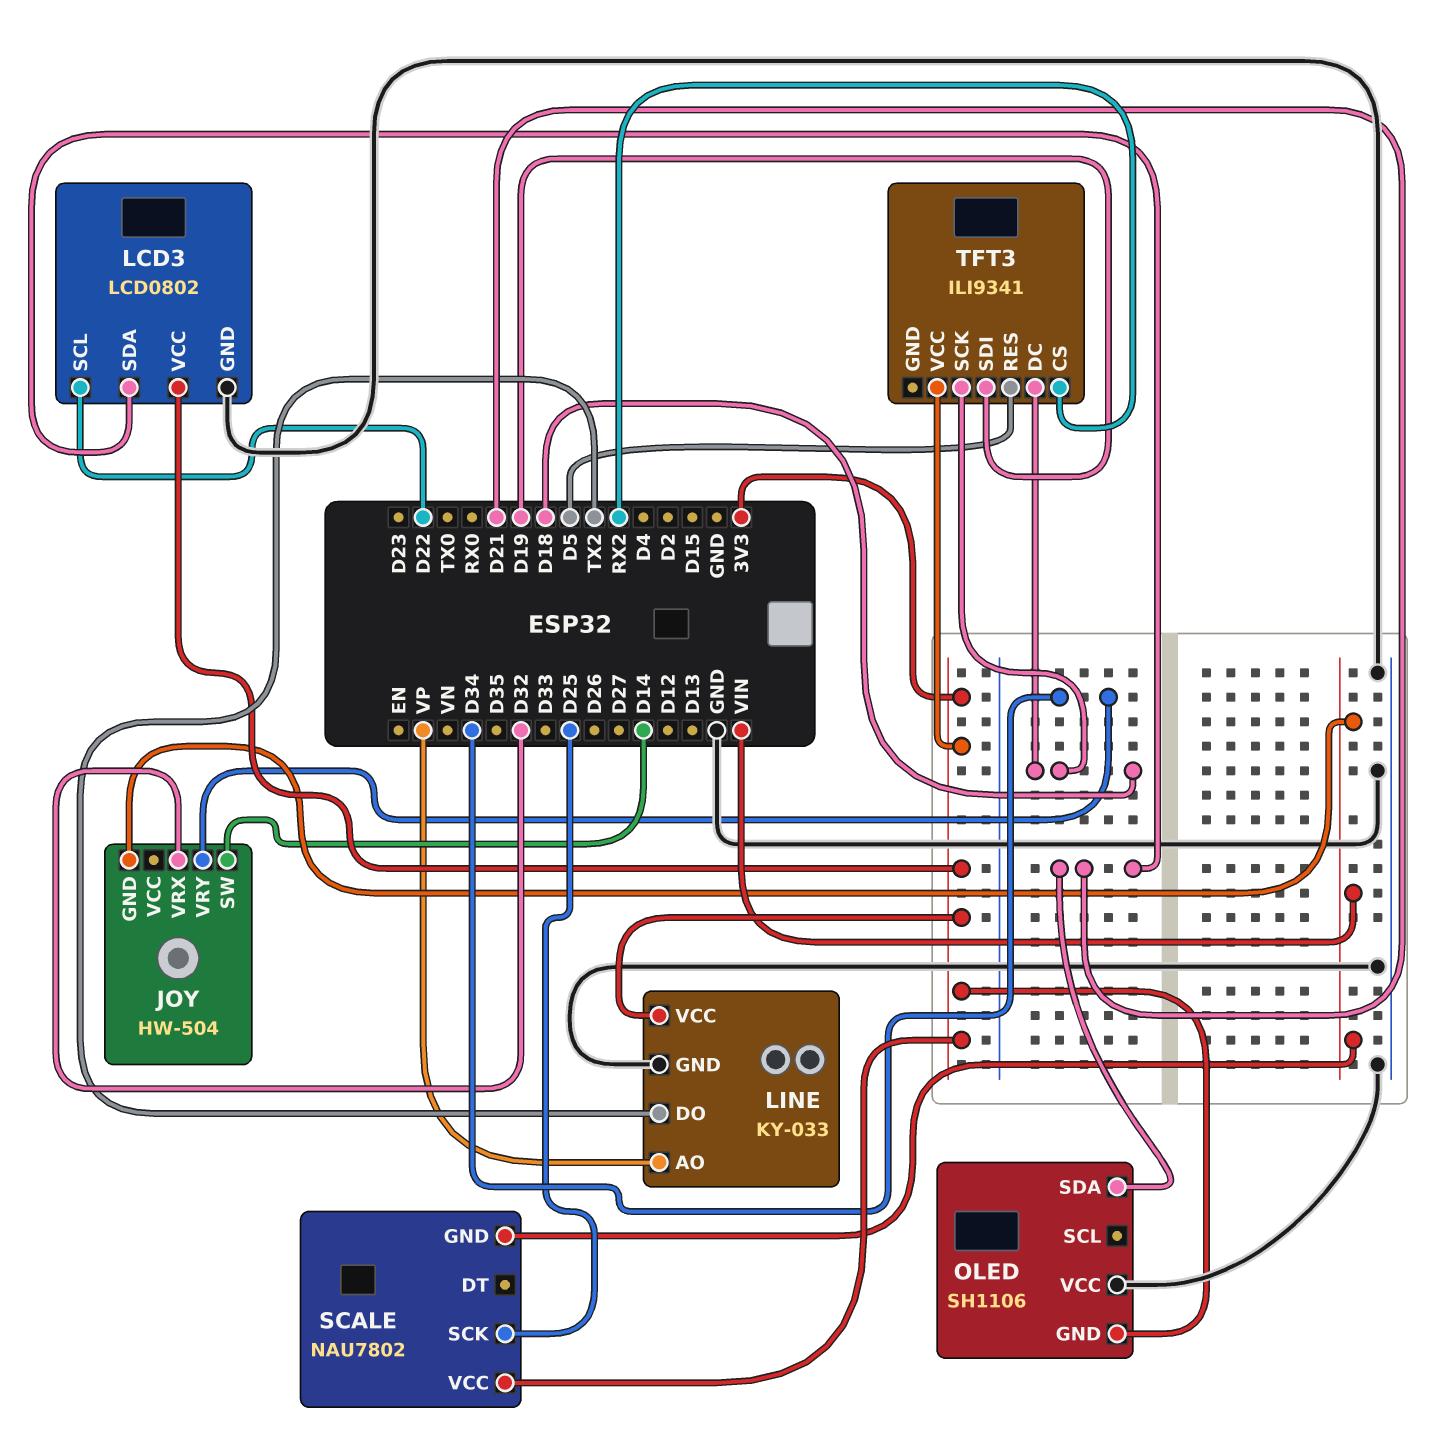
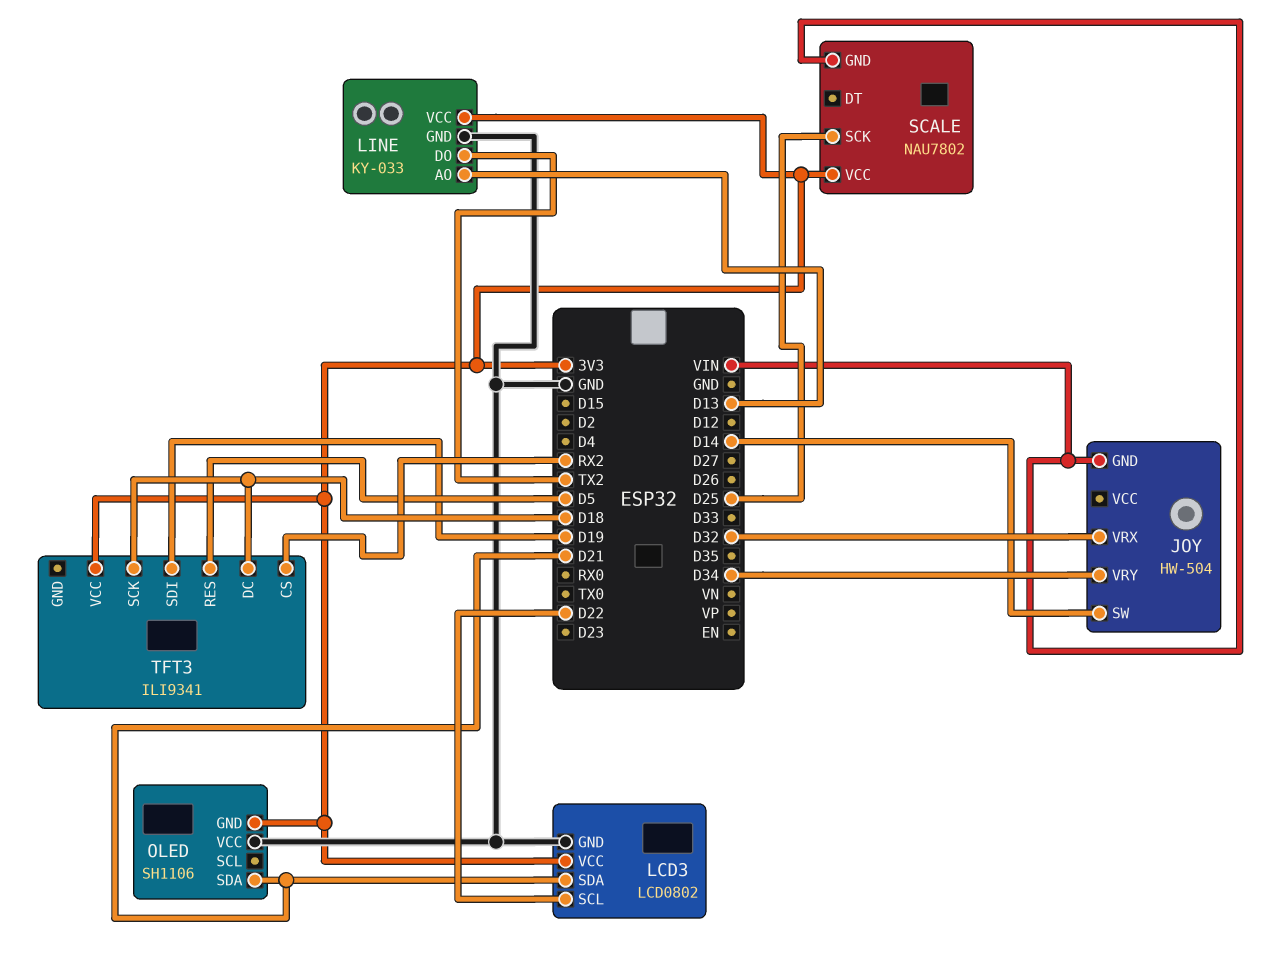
LINE pin AO: VP -> D13

